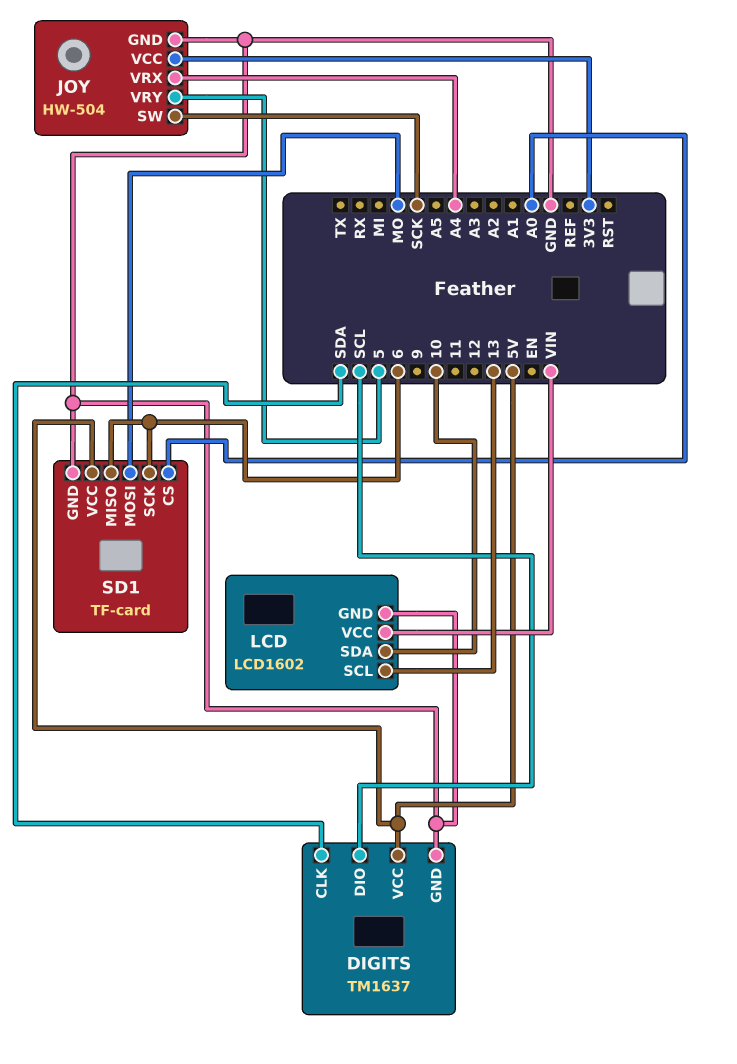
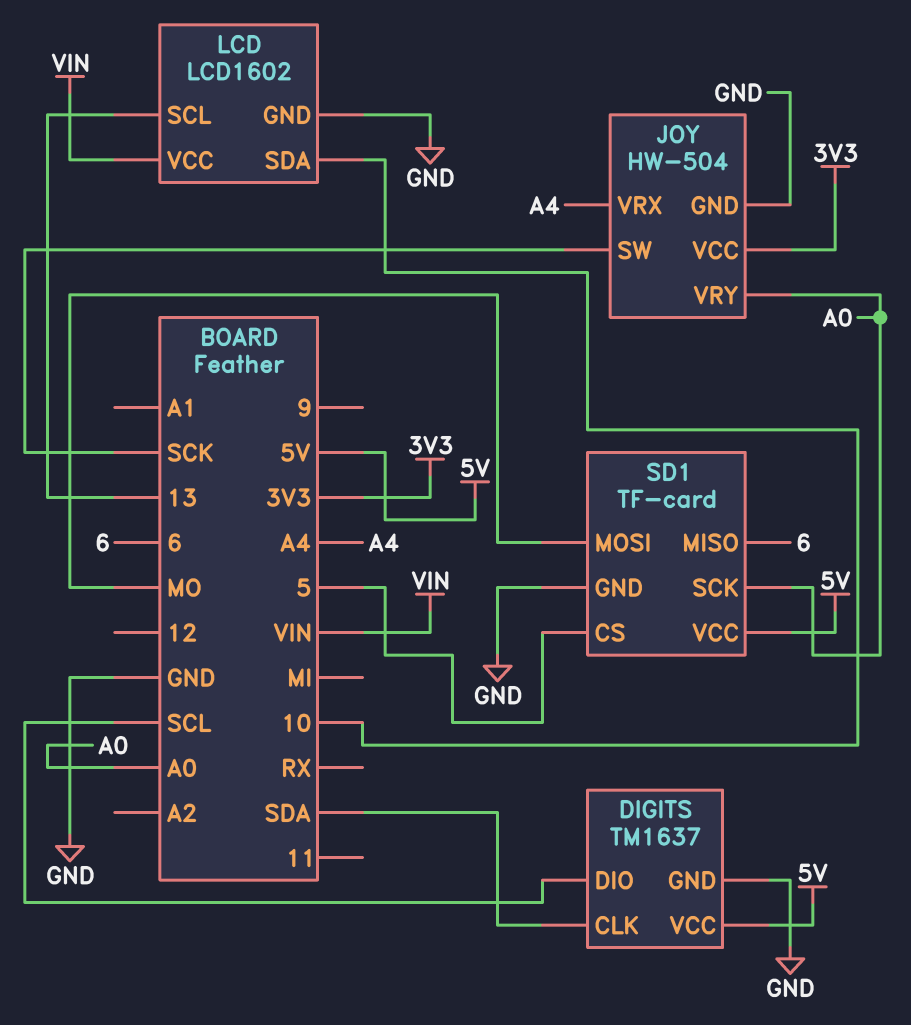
JOY pin VRY: 5 -> A0
SD1 pin CS: A0 -> 5
SD1 pin SCK: 6 -> A0

